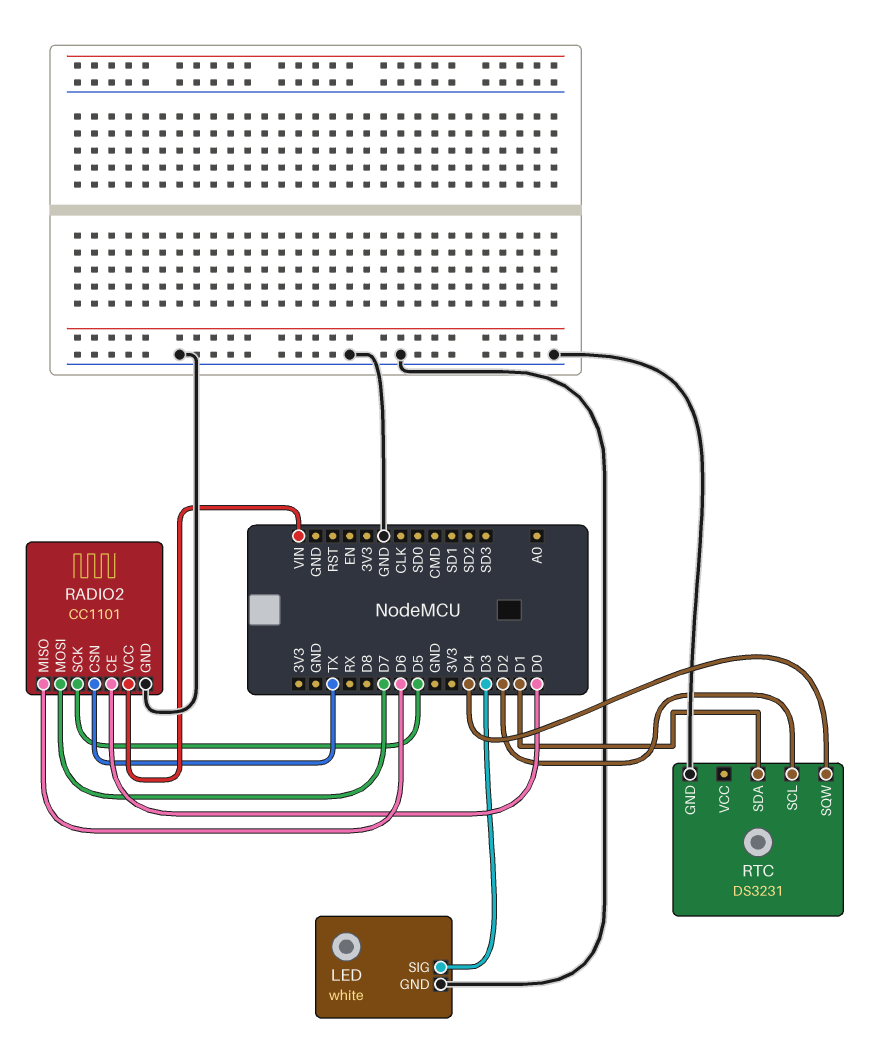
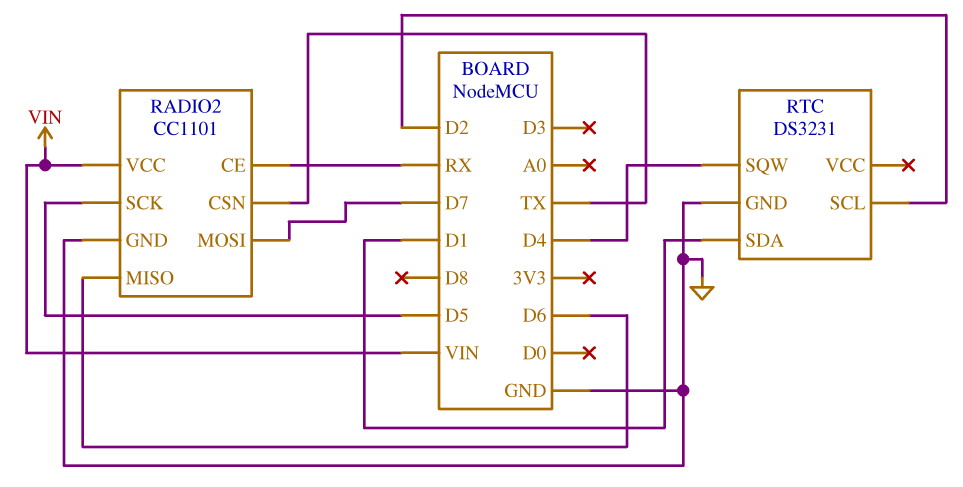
LED: white -> none
LED pin GND: GND -> none
LED pin SIG: D3 -> none
RADIO2 pin CE: D0 -> RX

